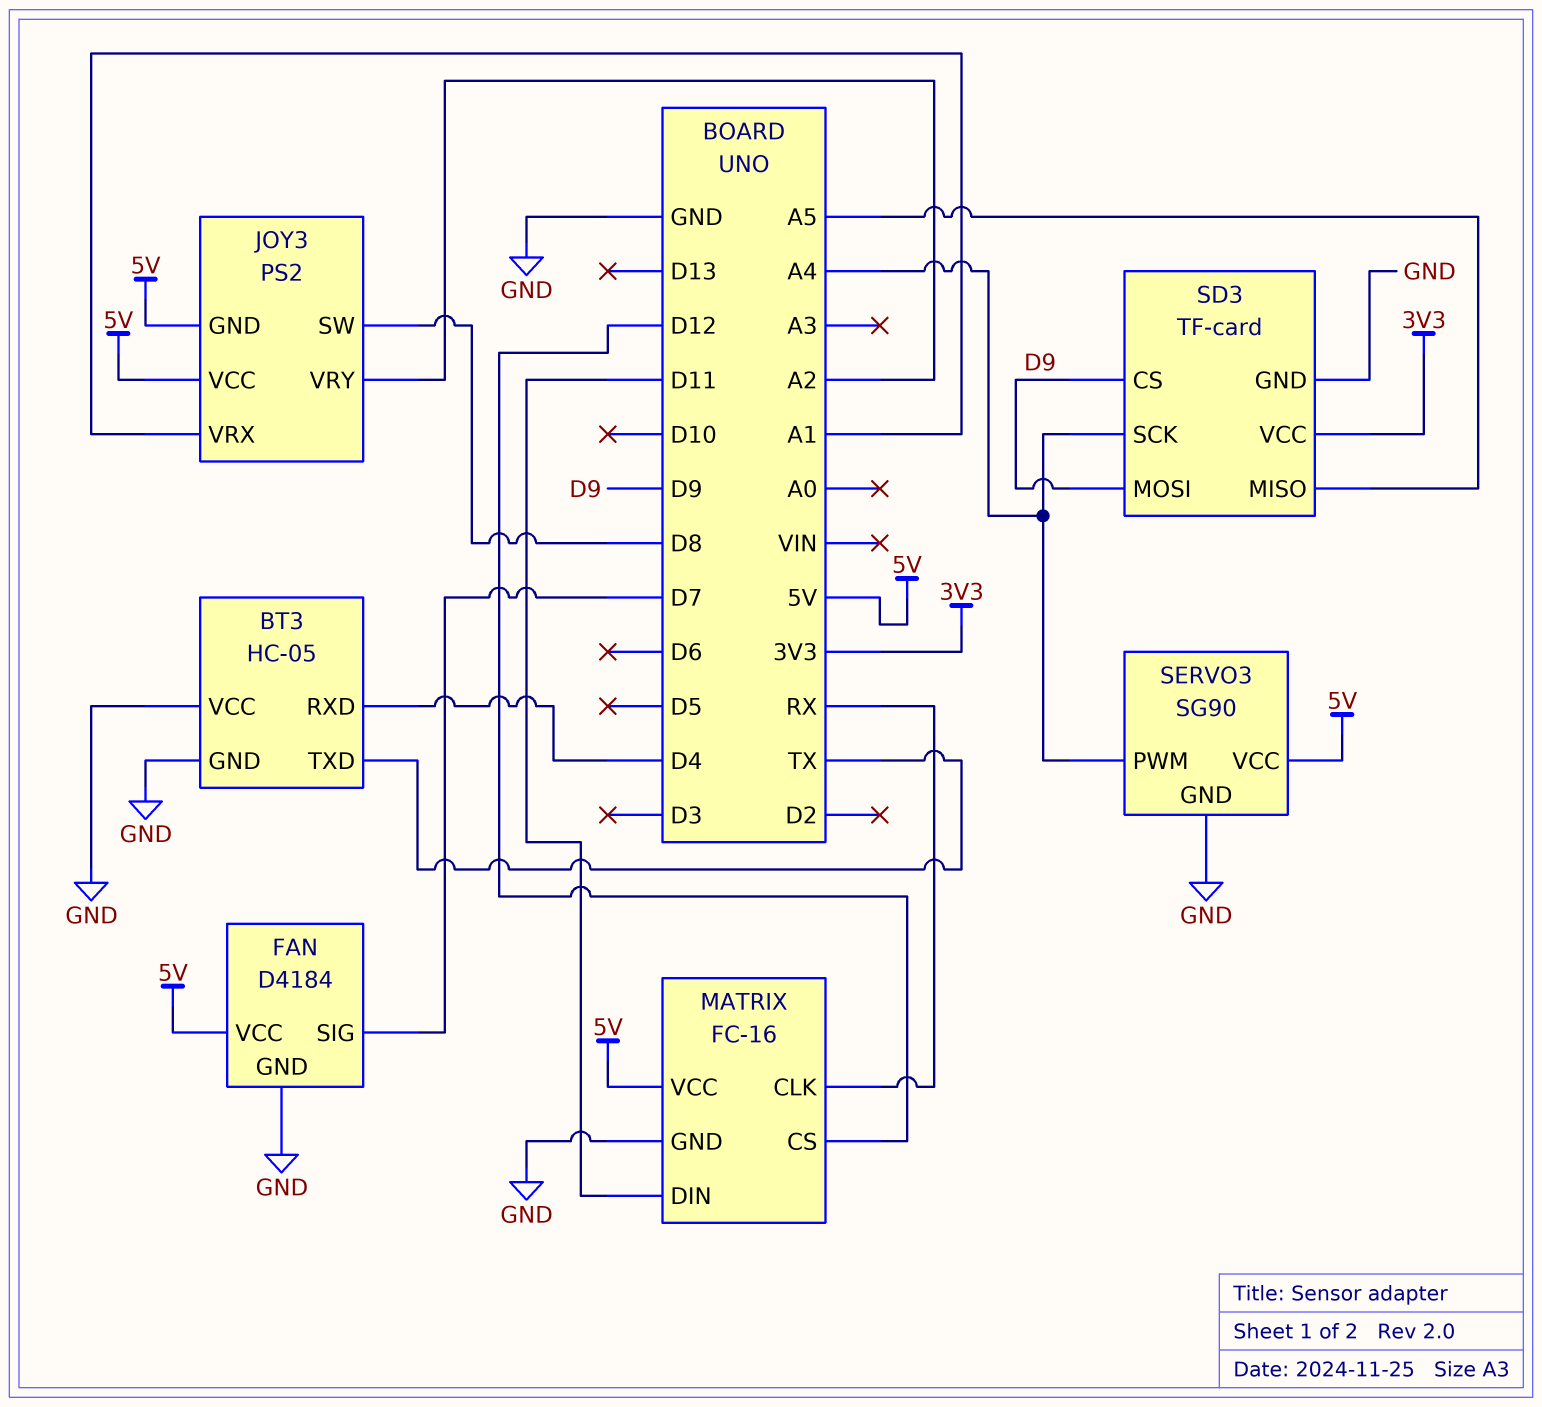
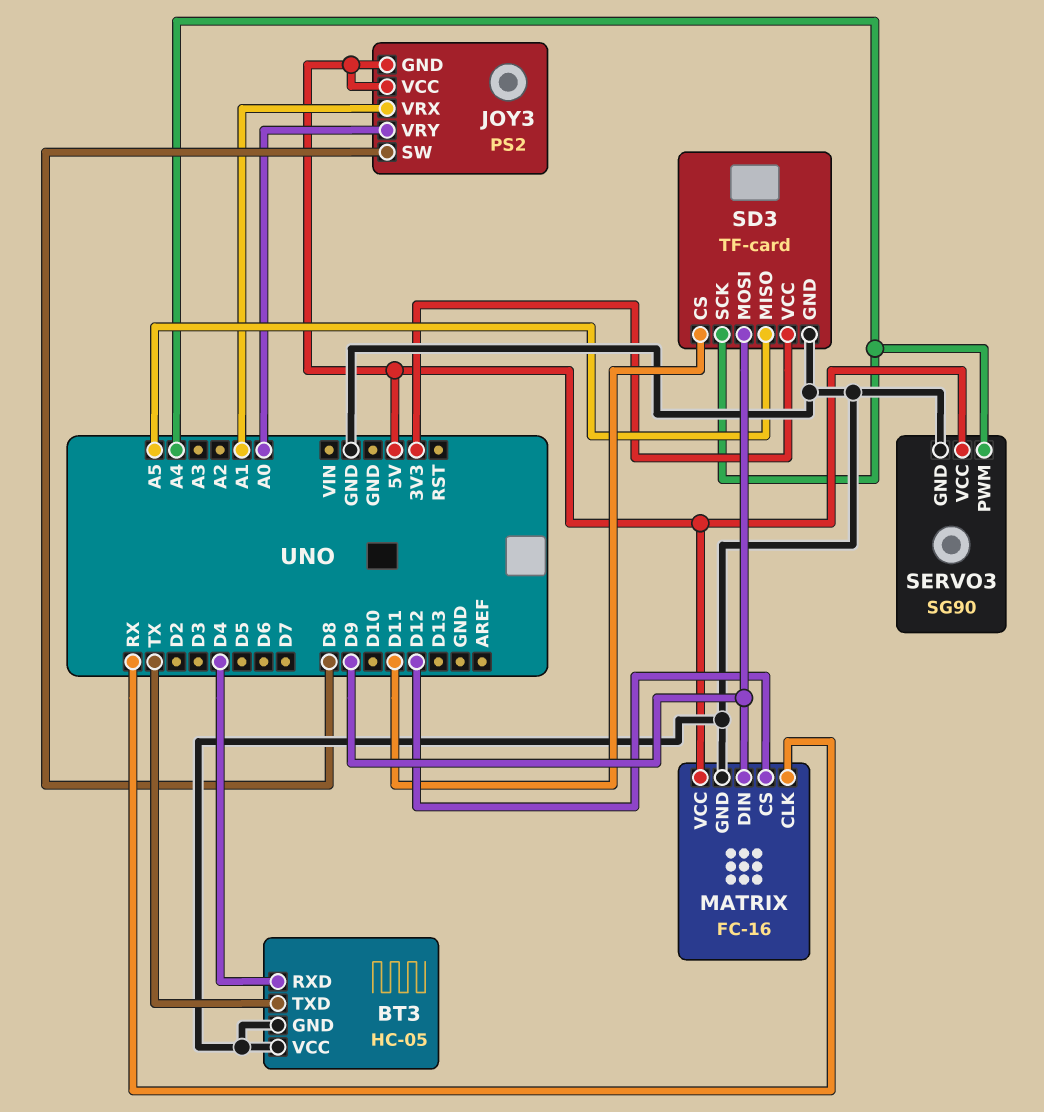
FAN: D4184 -> none
FAN pin GND: GND -> none
FAN pin SIG: D7 -> none
FAN pin VCC: 5V -> none
JOY3 pin VRY: A2 -> A0
MATRIX pin DIN: D11 -> D9
SD3 pin CS: D9 -> D11

